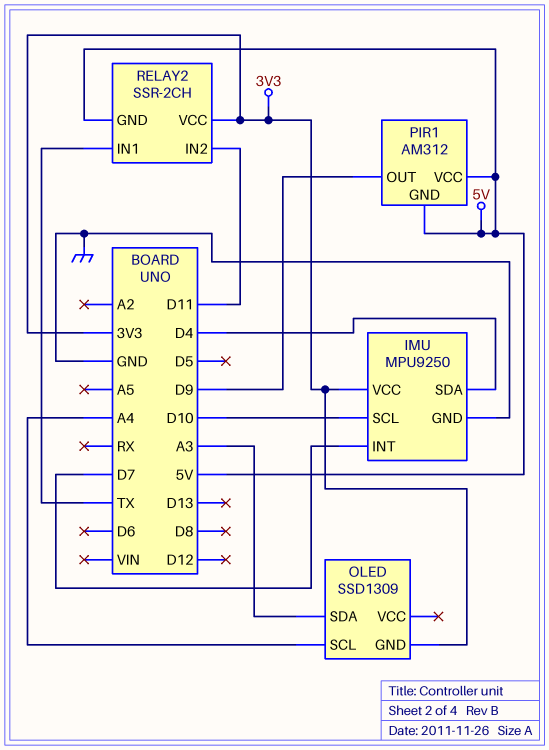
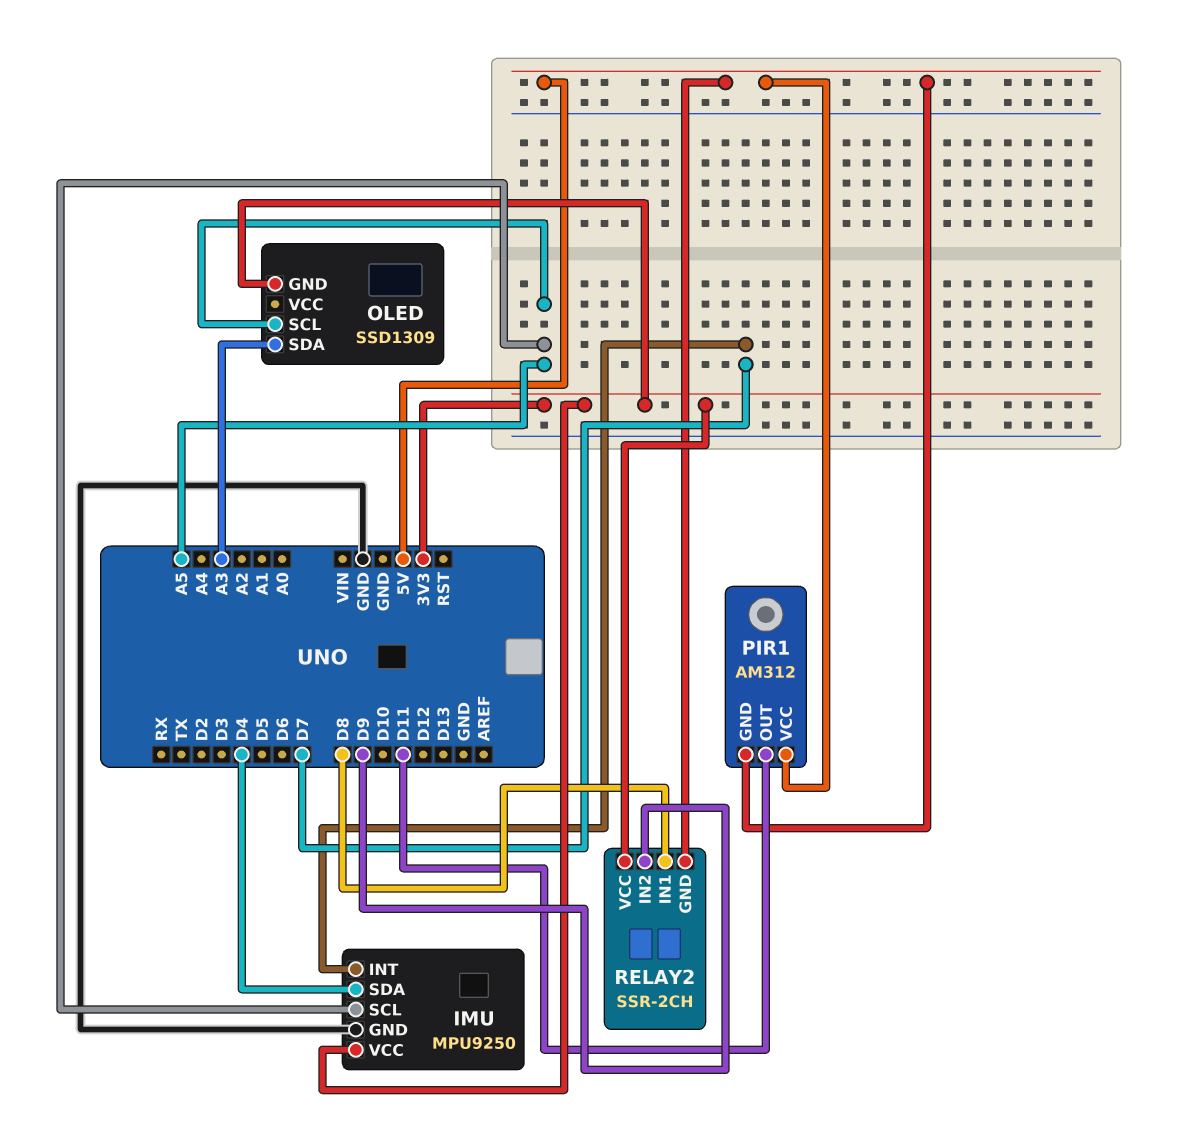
IMU pin SCL: D10 -> A5
OLED pin SCL: A4 -> A5
PIR1 pin OUT: D9 -> D11
RELAY2 pin IN1: TX -> D8
RELAY2 pin IN2: D11 -> D9

